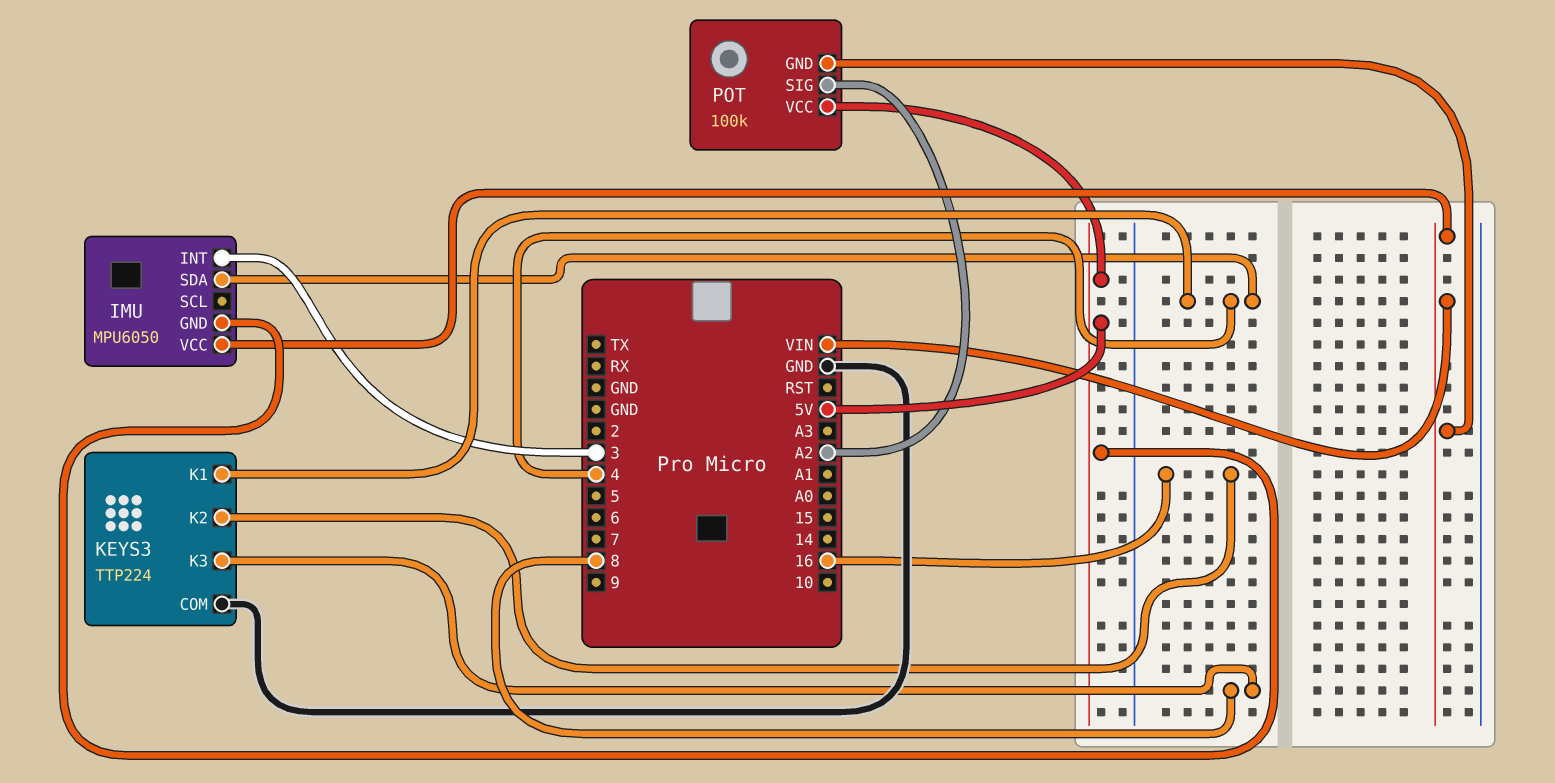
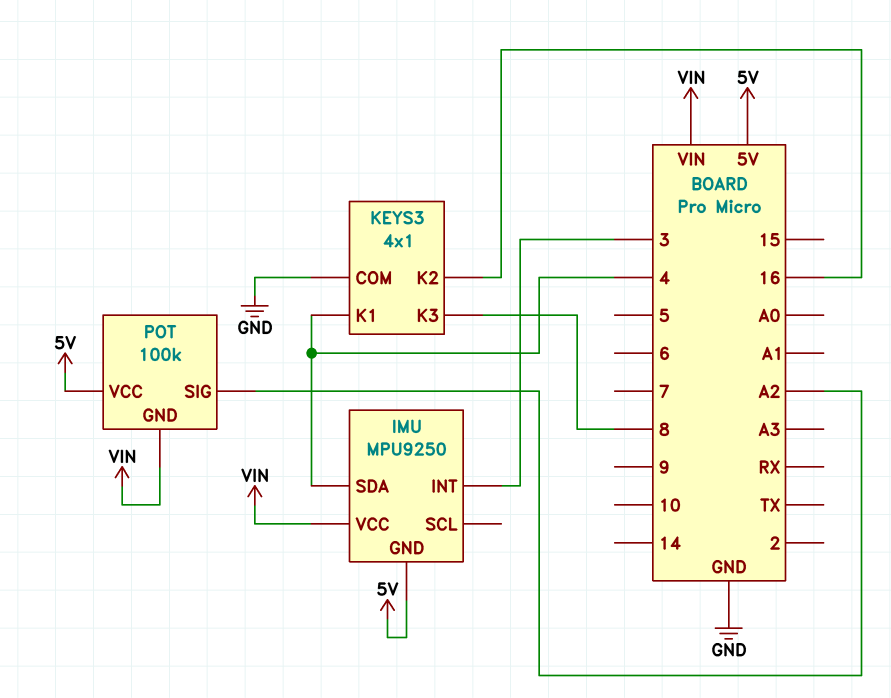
IMU: MPU6050 -> MPU9250
KEYS3: TTP224 -> 4x1

